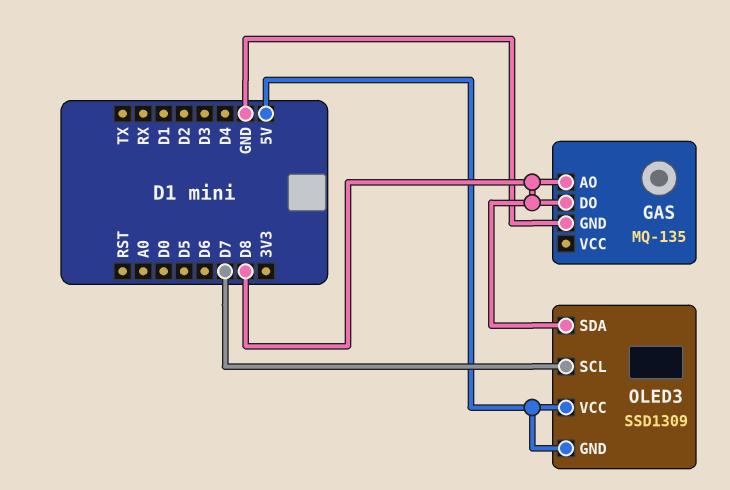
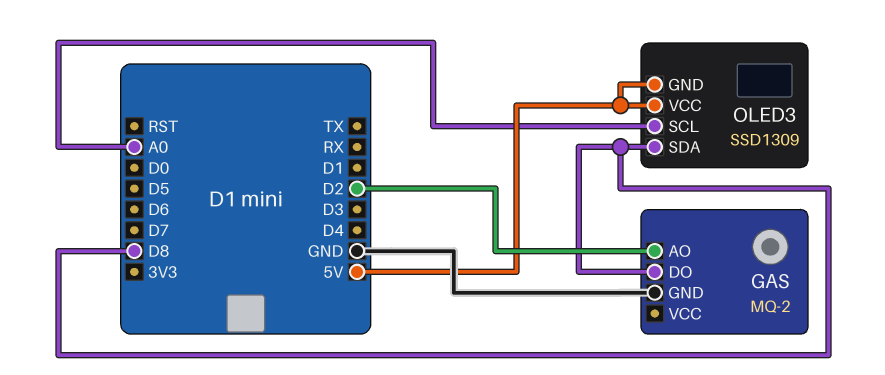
GAS: MQ-135 -> MQ-2
GAS pin AO: D8 -> D2
OLED3 pin SCL: D7 -> A0

